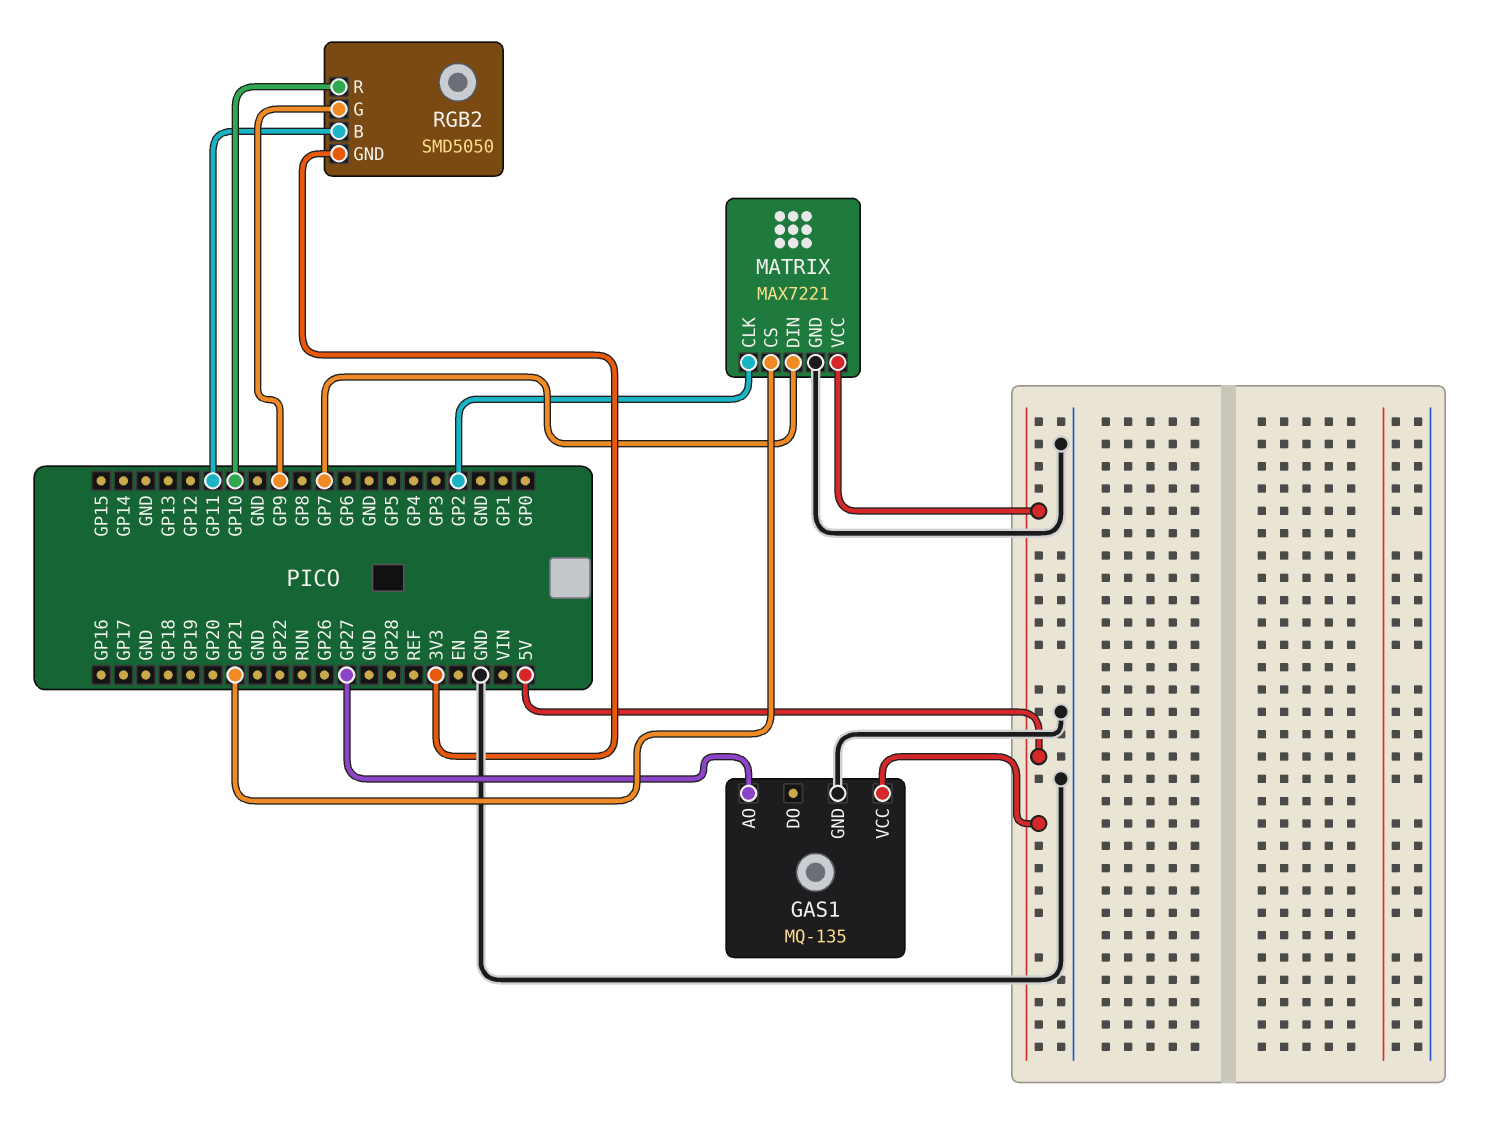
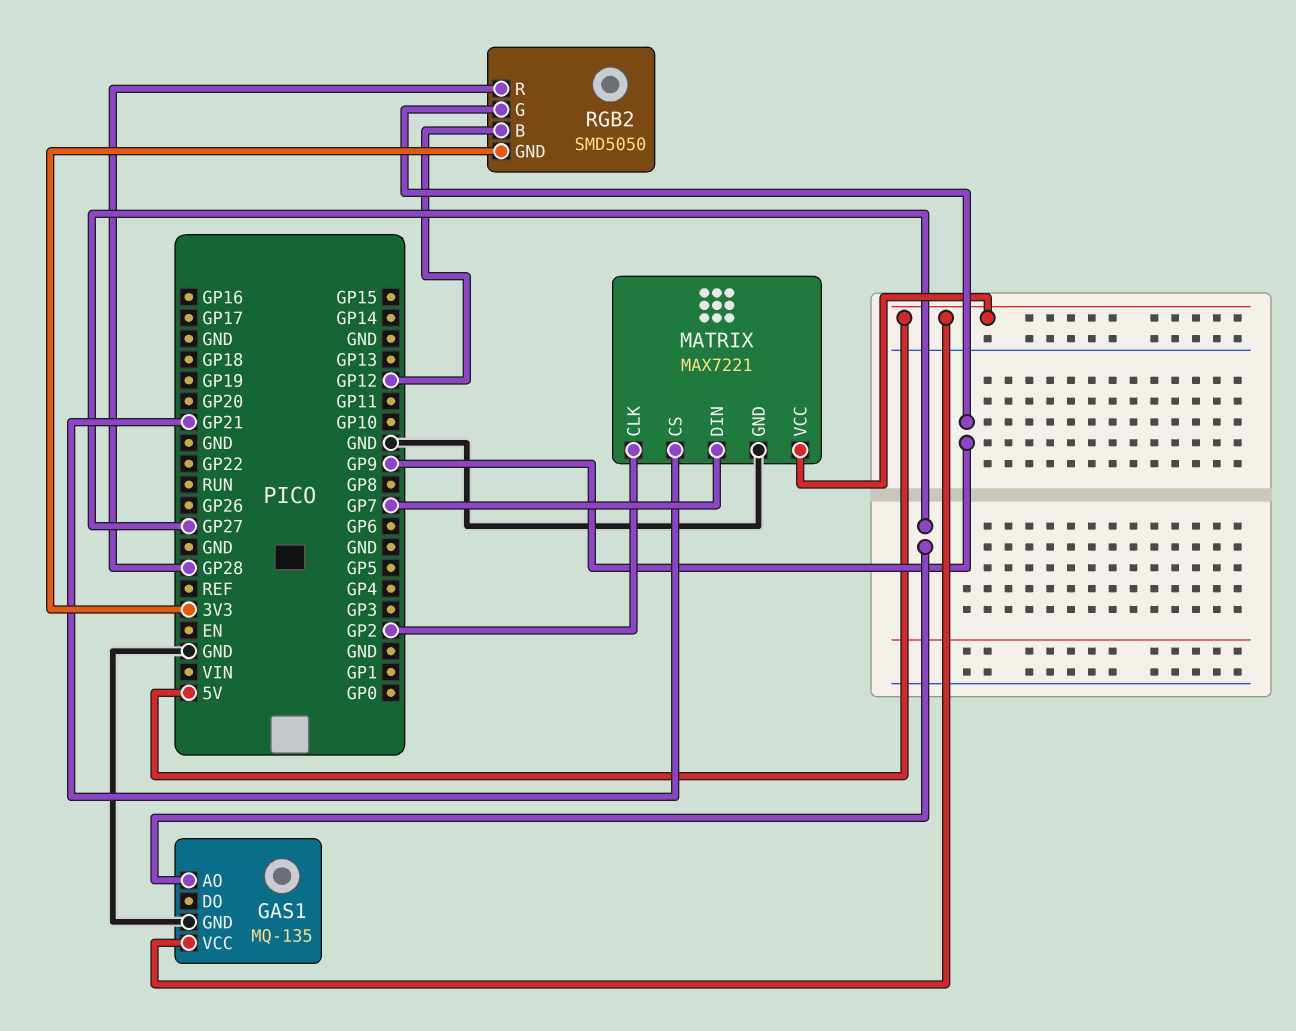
RGB2 pin B: GP11 -> GP12
RGB2 pin R: GP10 -> GP28

